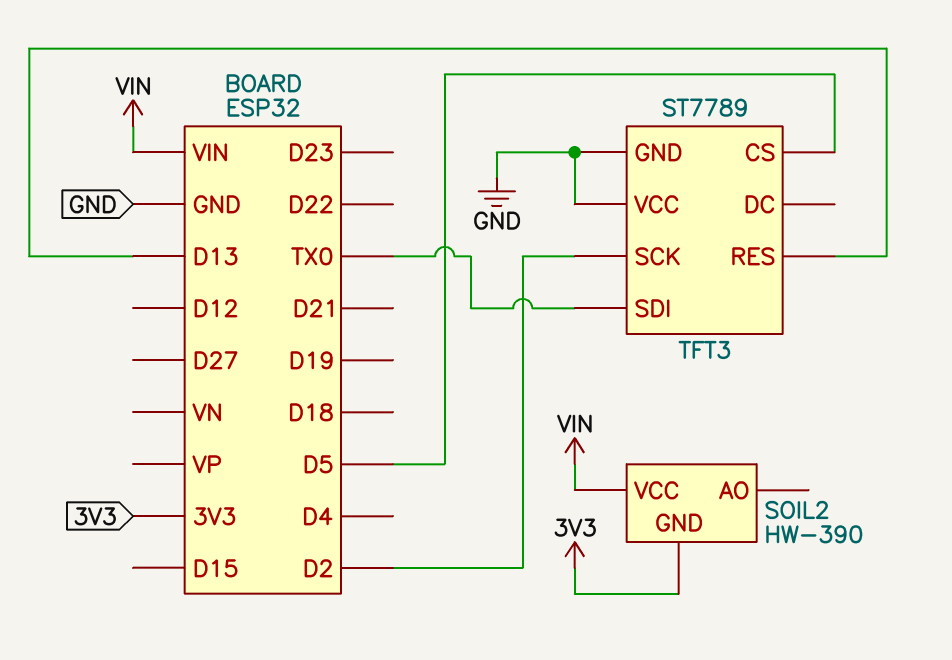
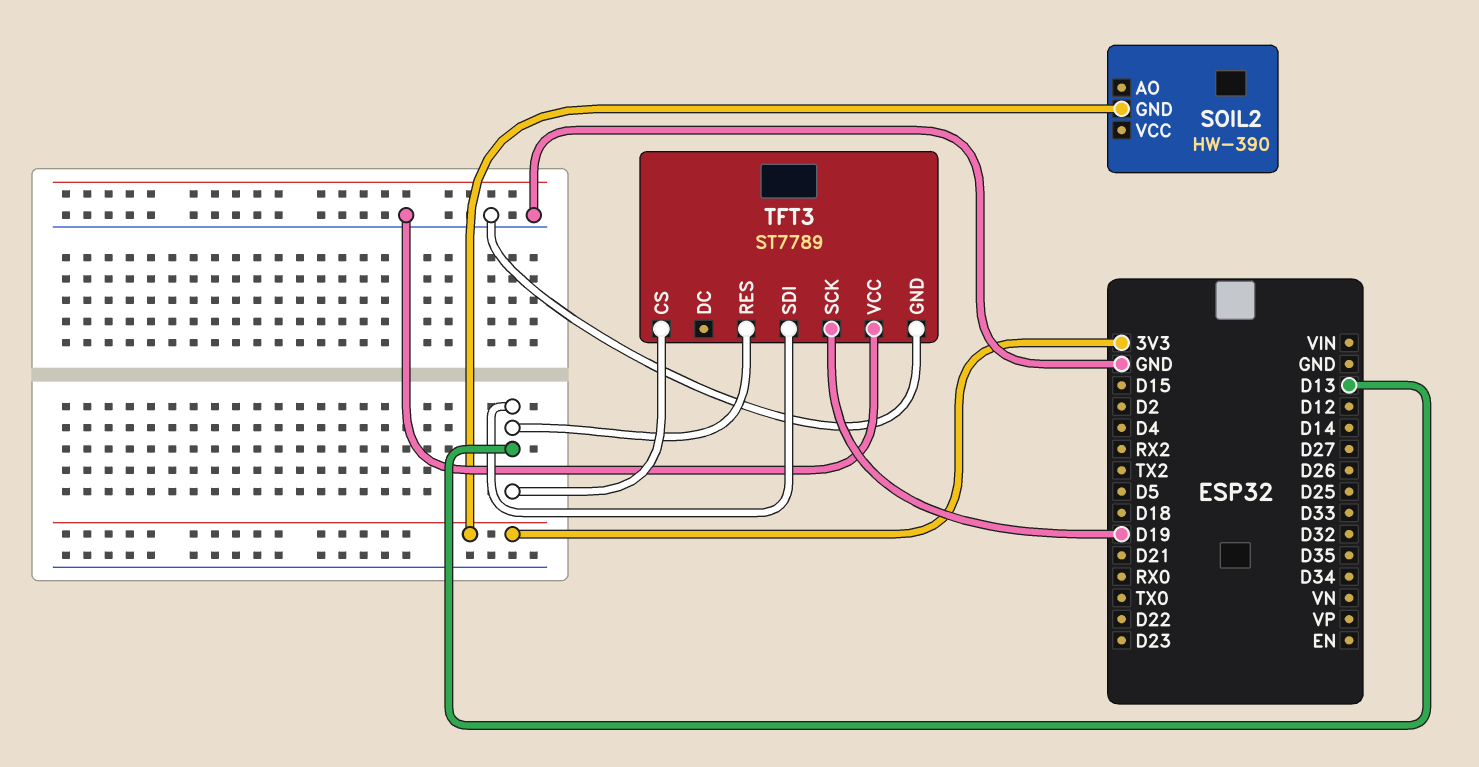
SOIL2 pin VCC: VIN -> none
TFT3 pin CS: D5 -> D13
TFT3 pin SCK: D2 -> D19
TFT3 pin SDI: TX0 -> D13

